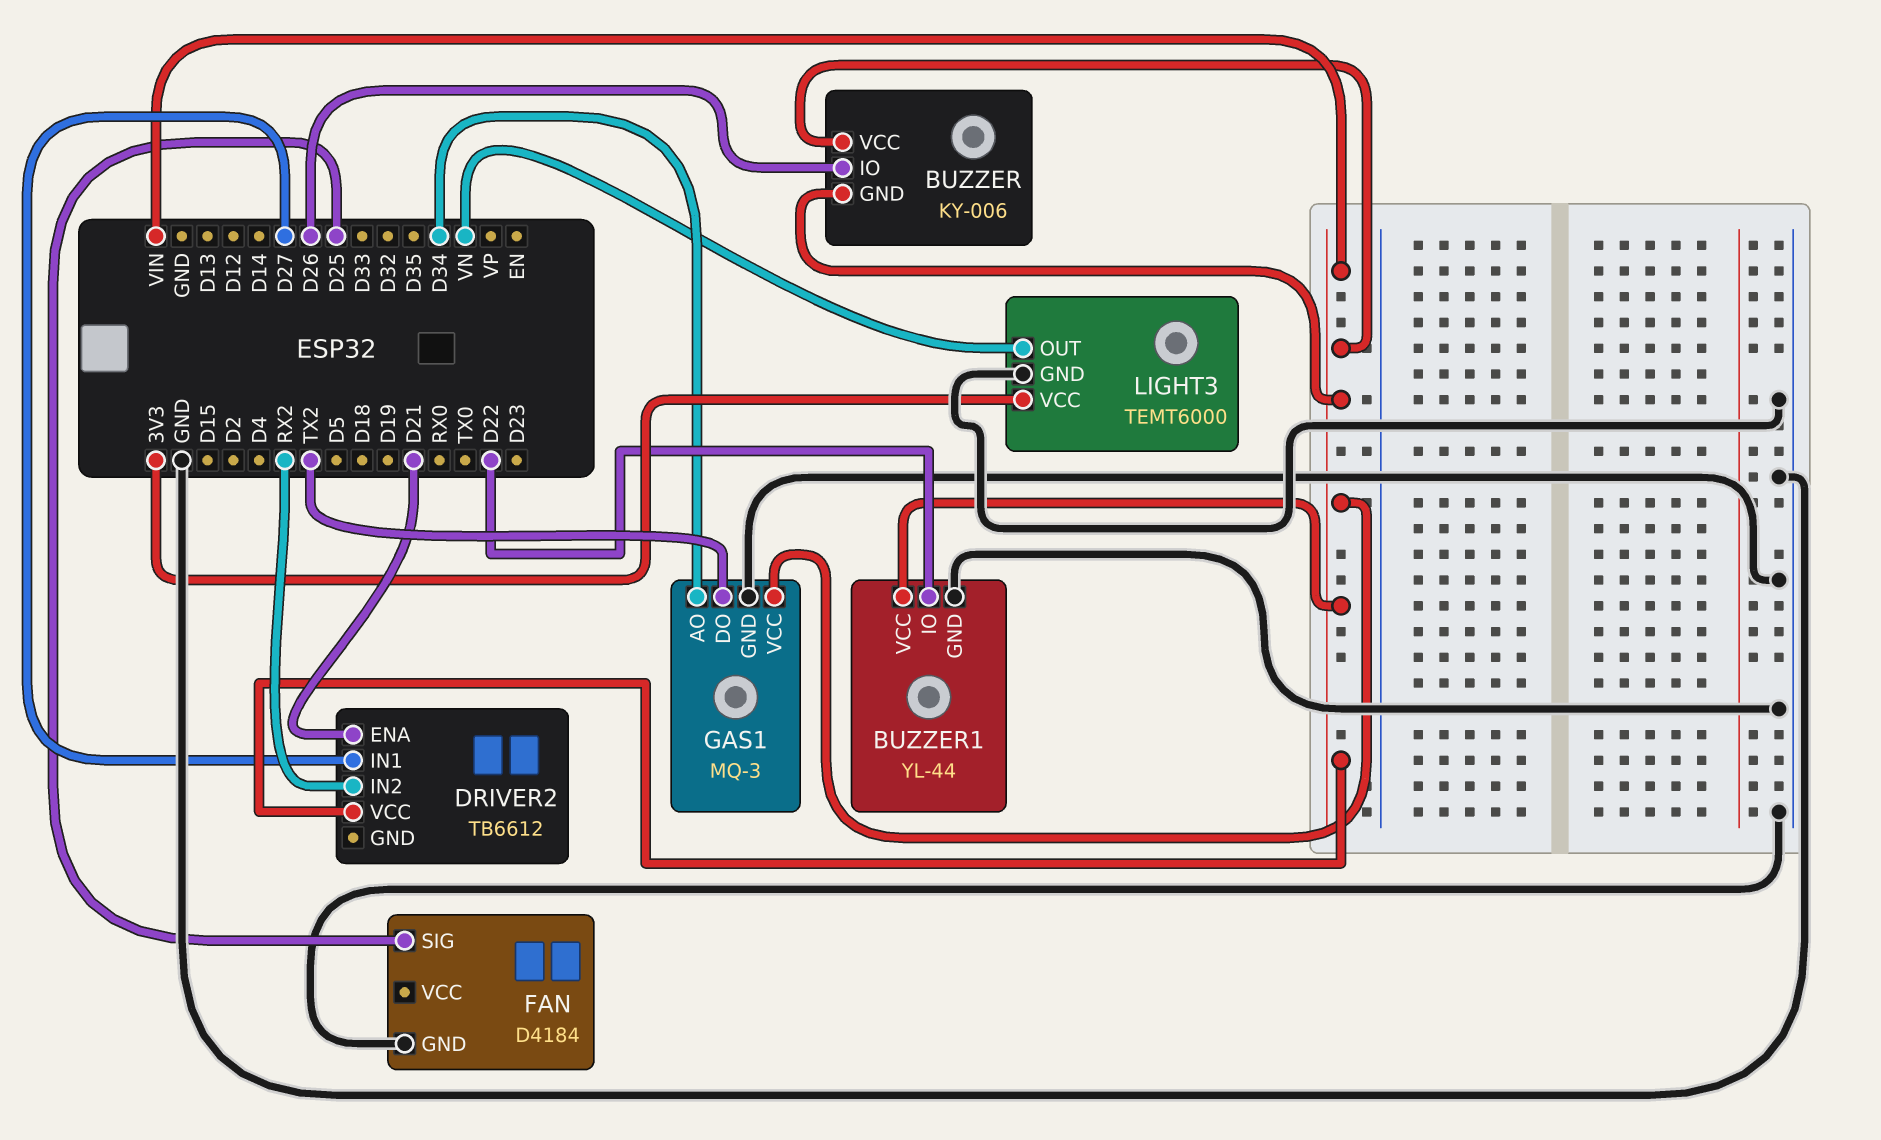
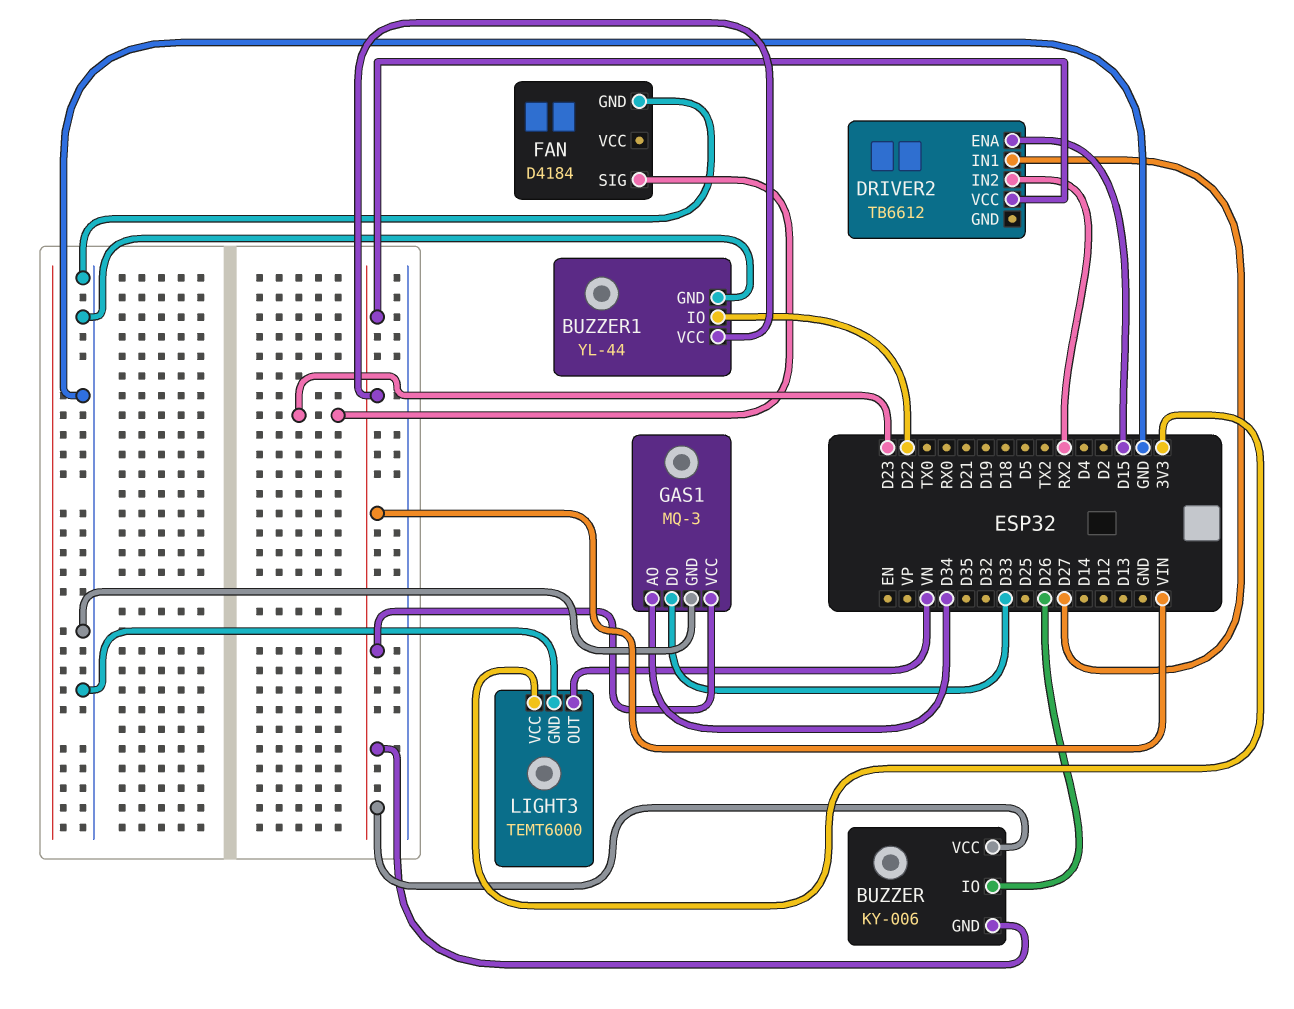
DRIVER2 pin ENA: D21 -> D15
FAN pin SIG: D25 -> D23
GAS1 pin DO: TX2 -> D33

